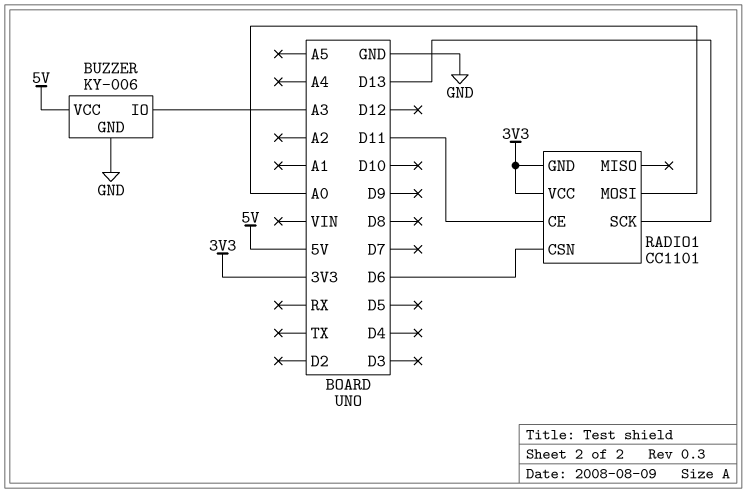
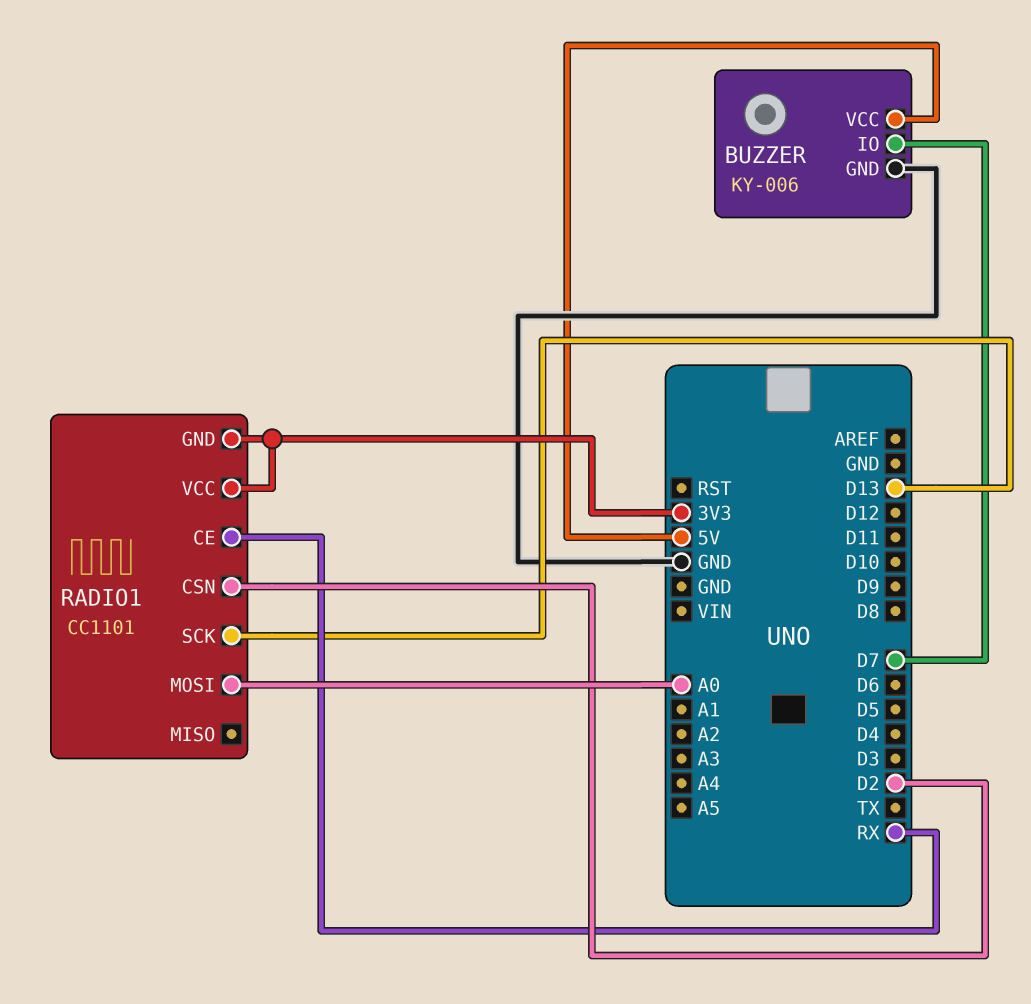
BUZZER pin IO: A3 -> D7
RADIO1 pin CE: D11 -> RX
RADIO1 pin CSN: D6 -> D2

